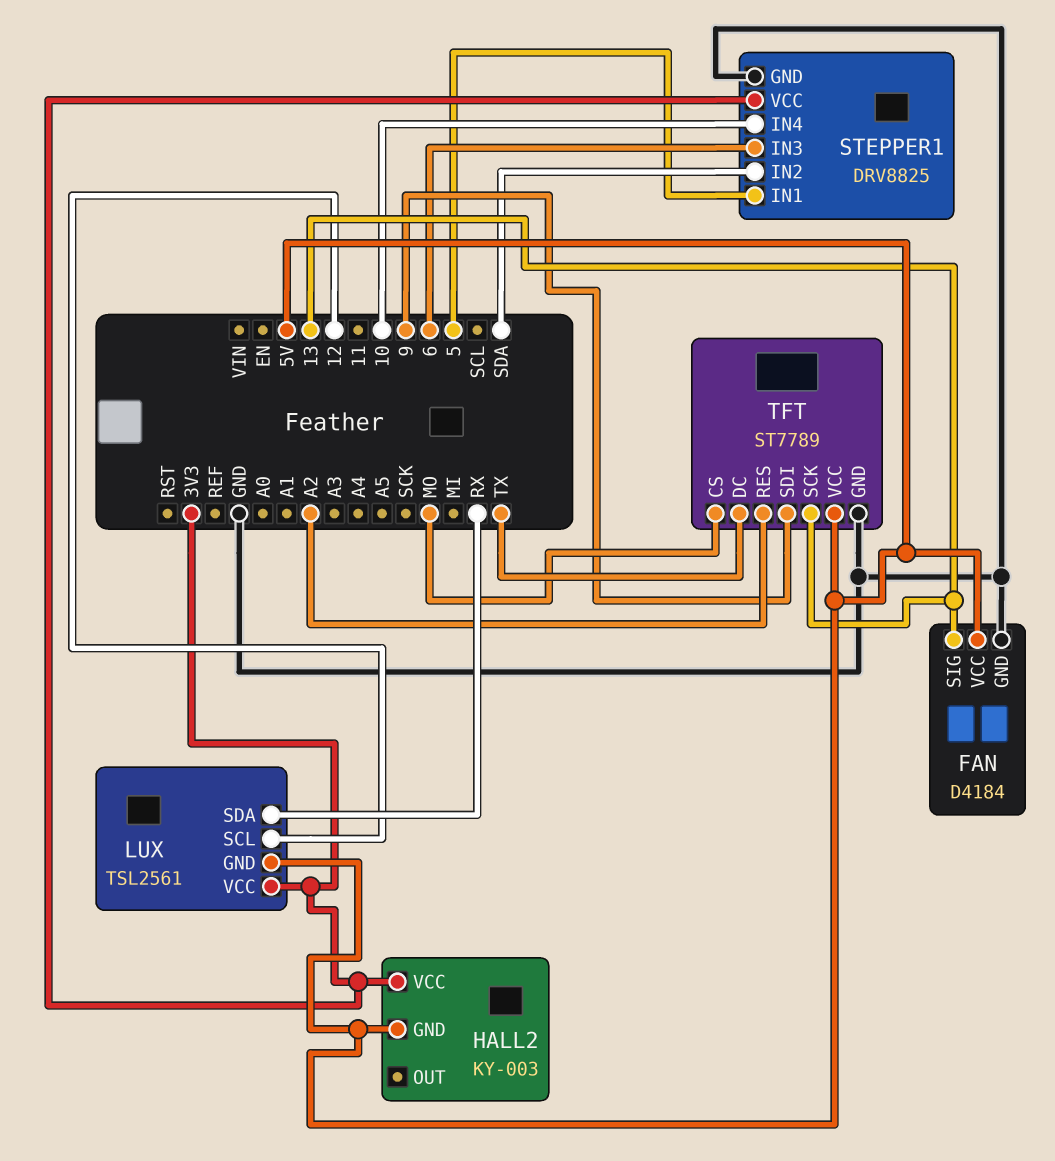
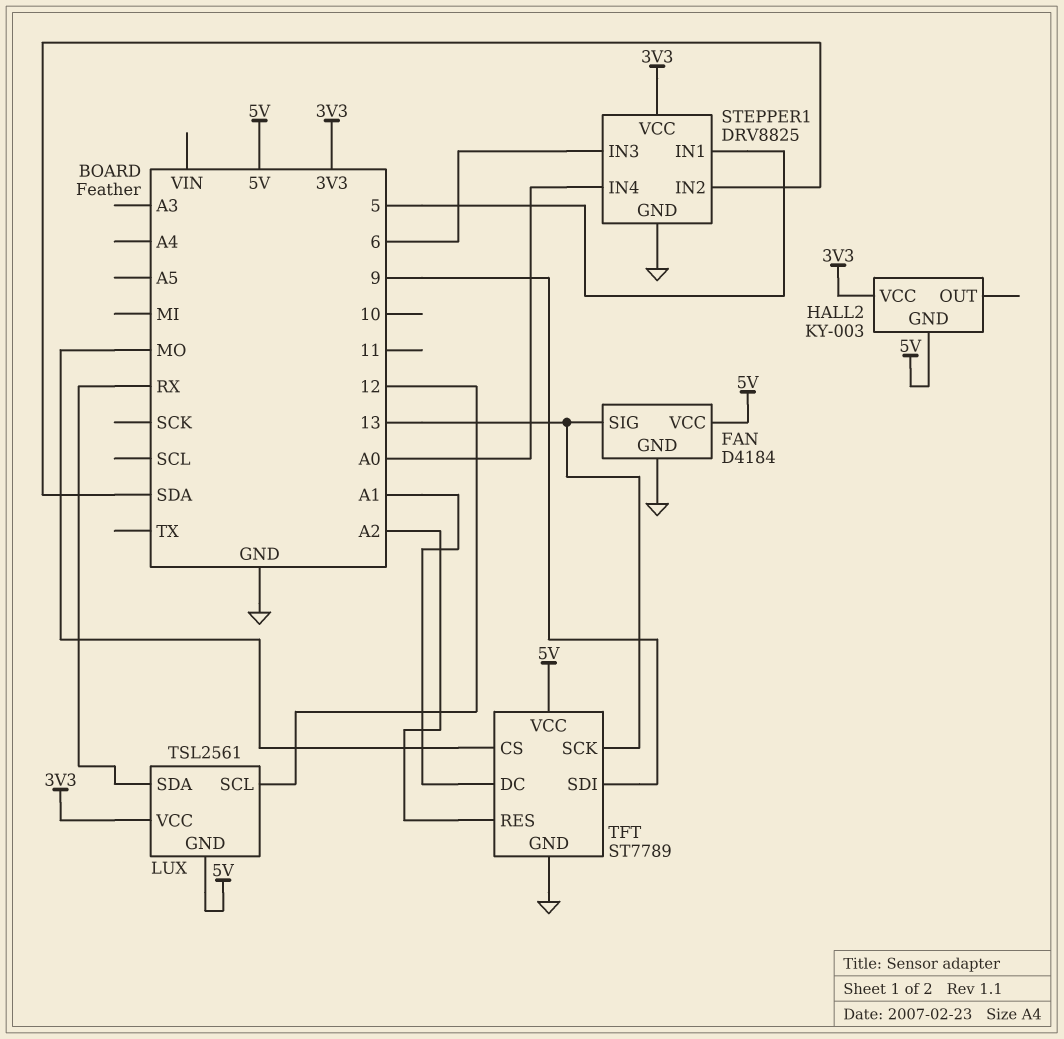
STEPPER1 pin IN4: 10 -> A0
TFT pin DC: TX -> A1

